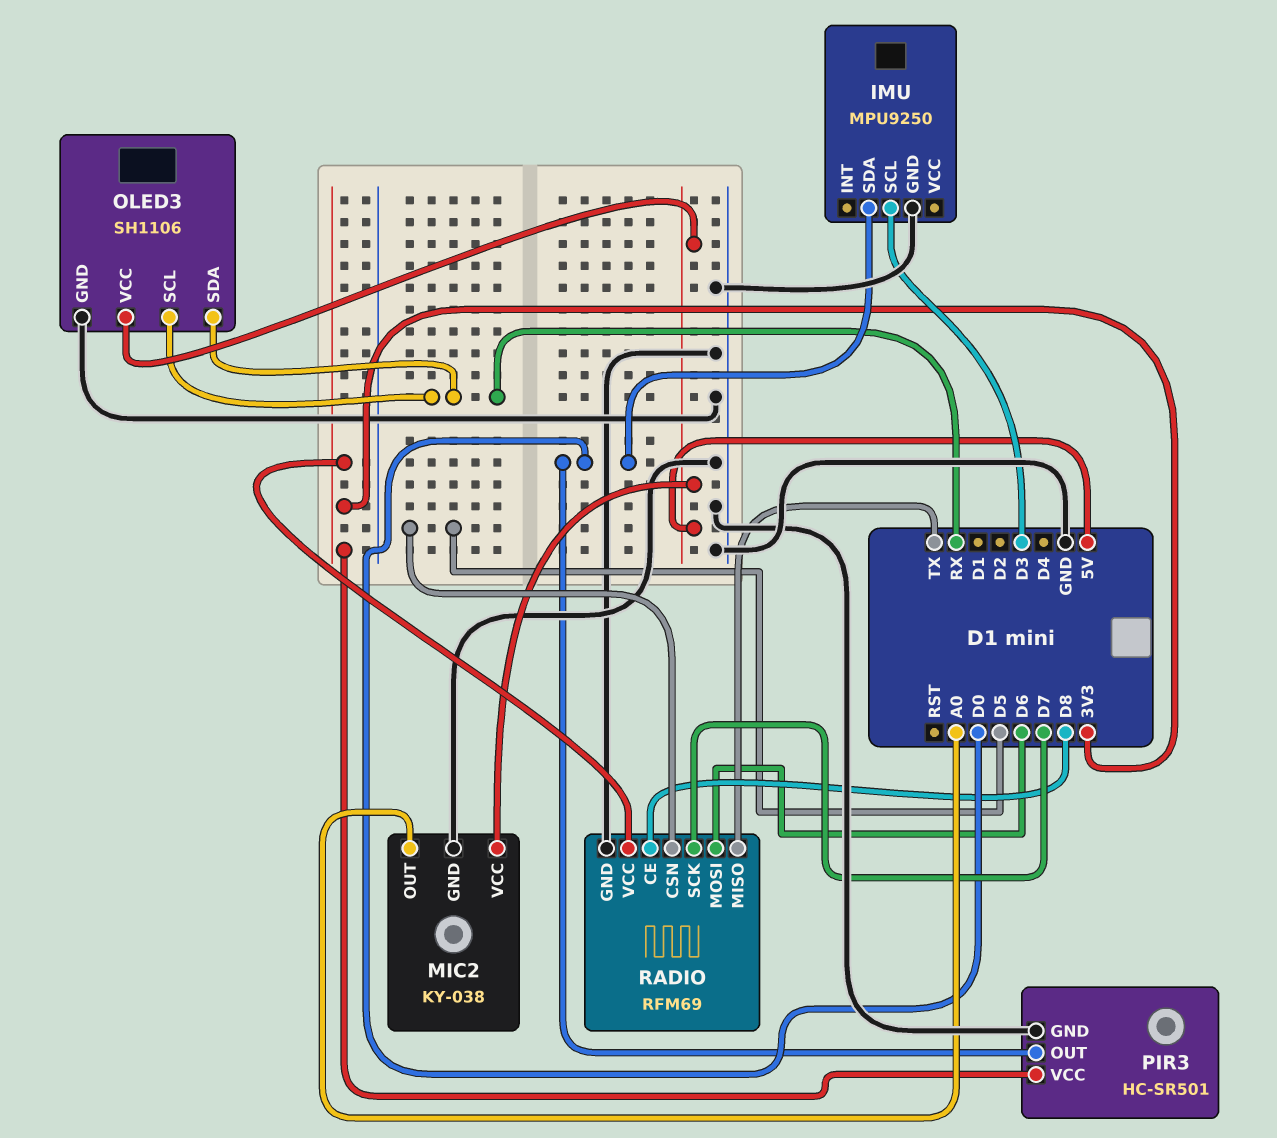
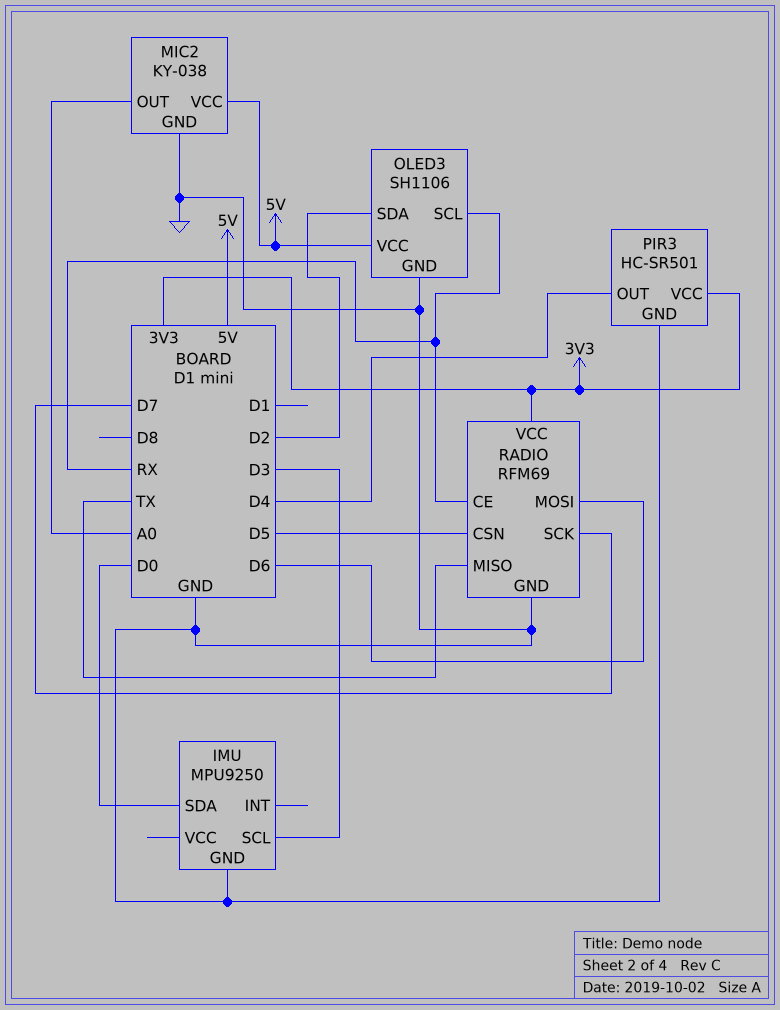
OLED3 pin SDA: RX -> D2
PIR3 pin OUT: D0 -> D4
RADIO pin CE: D8 -> RX

